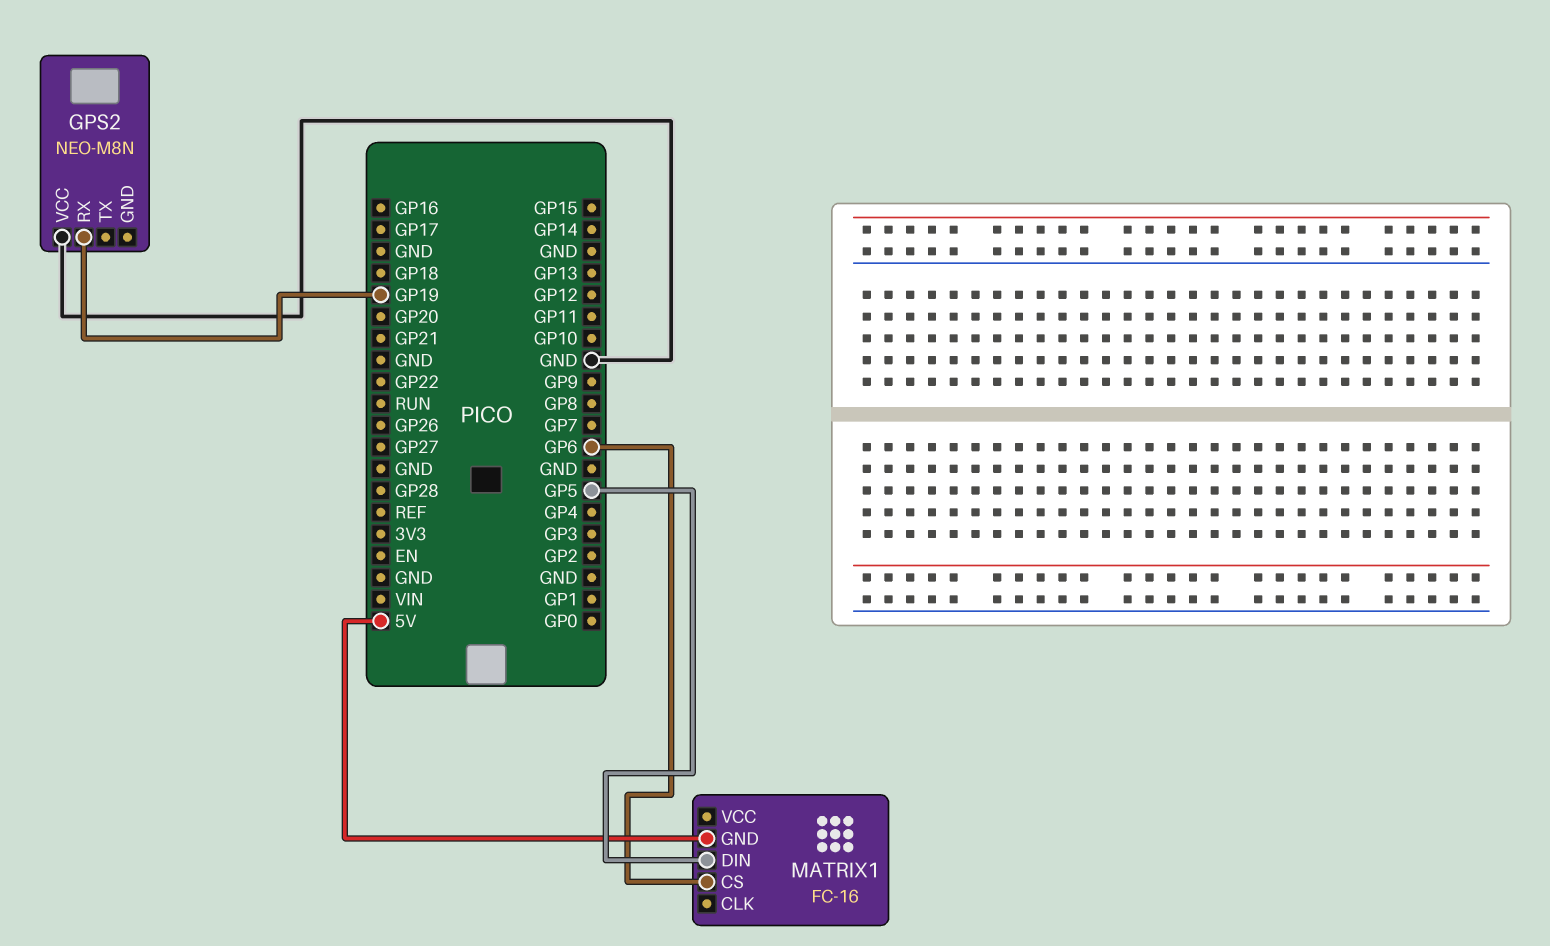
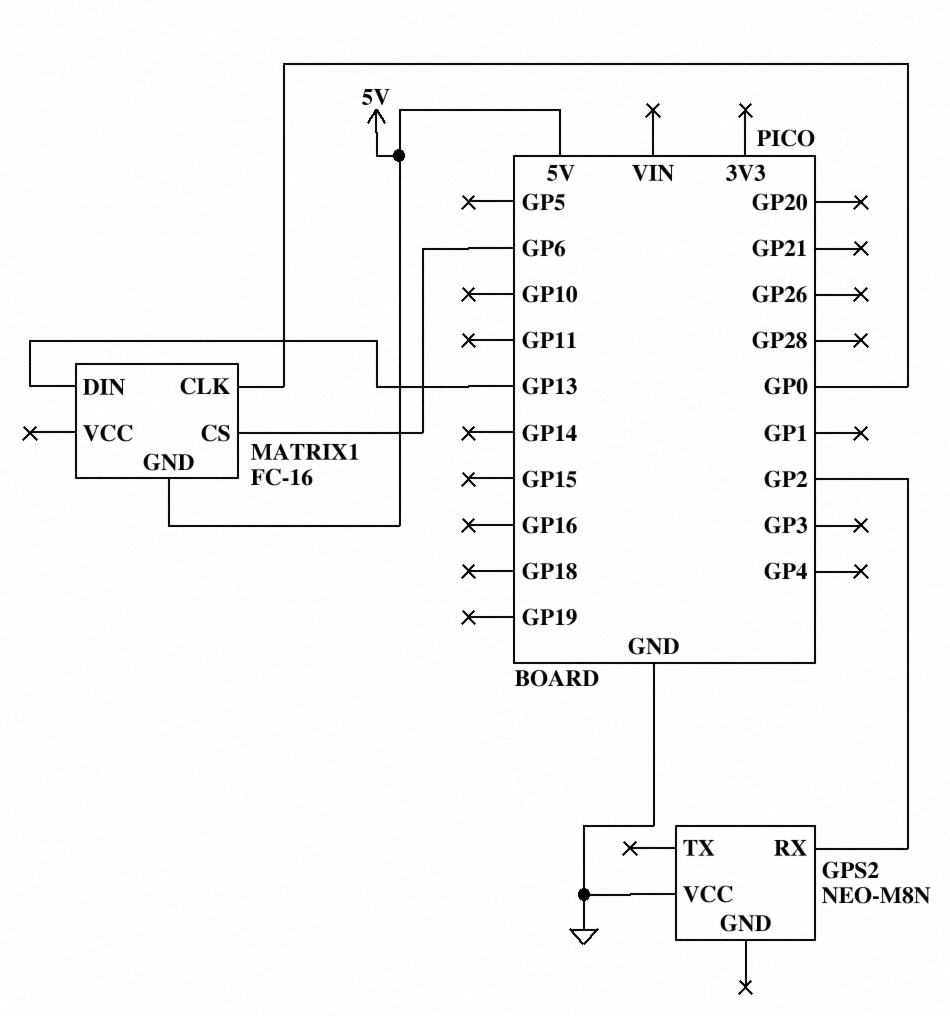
GPS2 pin RX: GP19 -> GP2
MATRIX1 pin CLK: none -> GP0
MATRIX1 pin DIN: GP5 -> GP13

